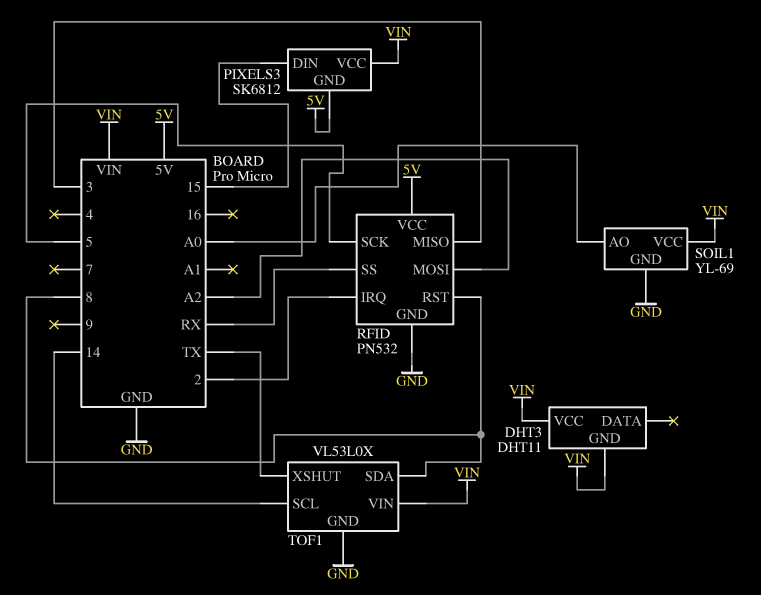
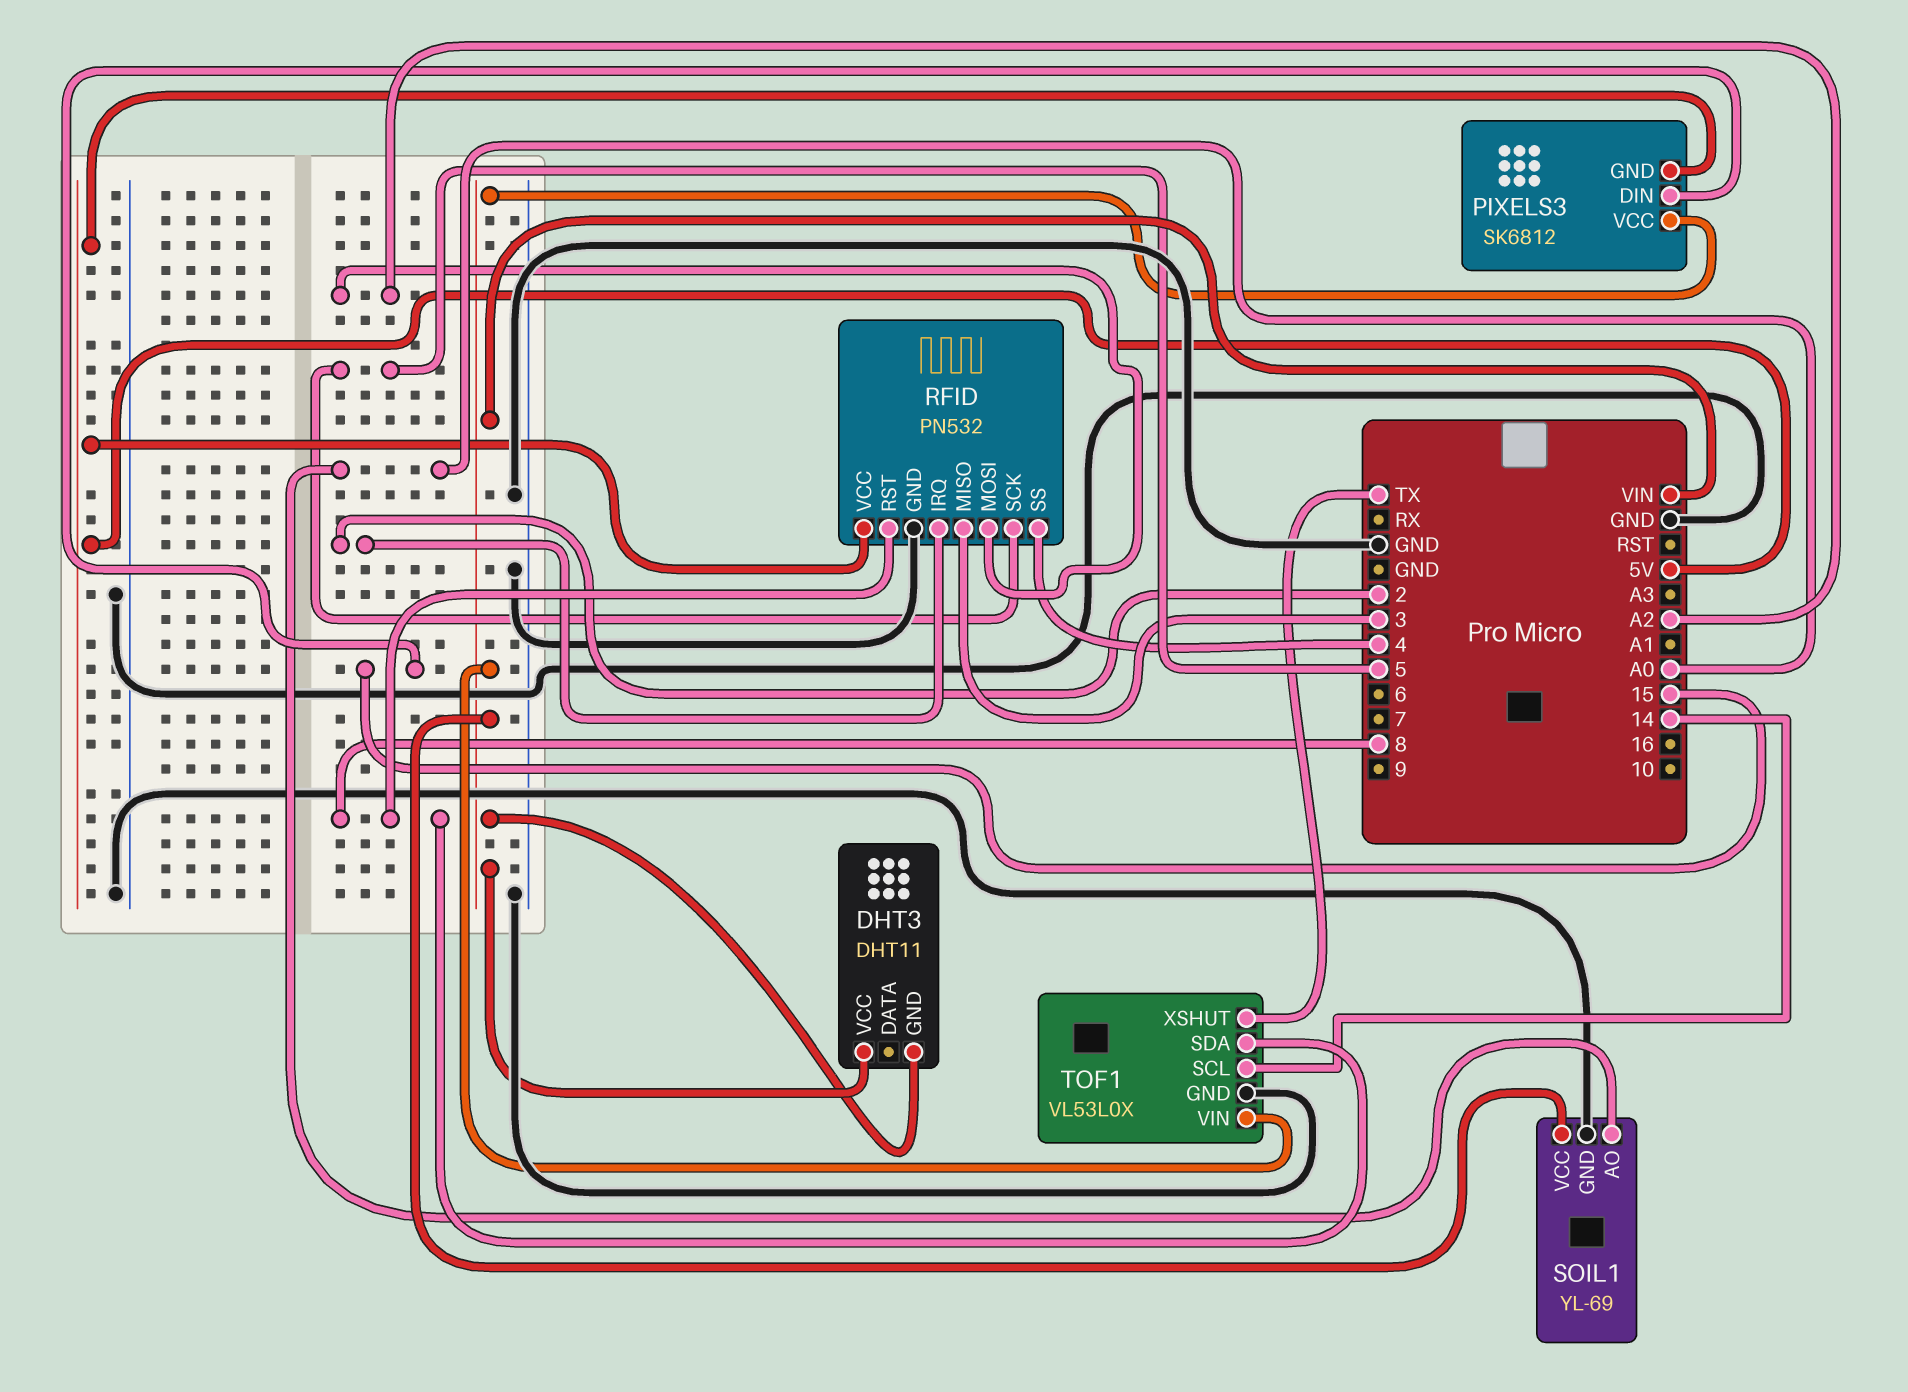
RFID pin SS: RX -> 4

